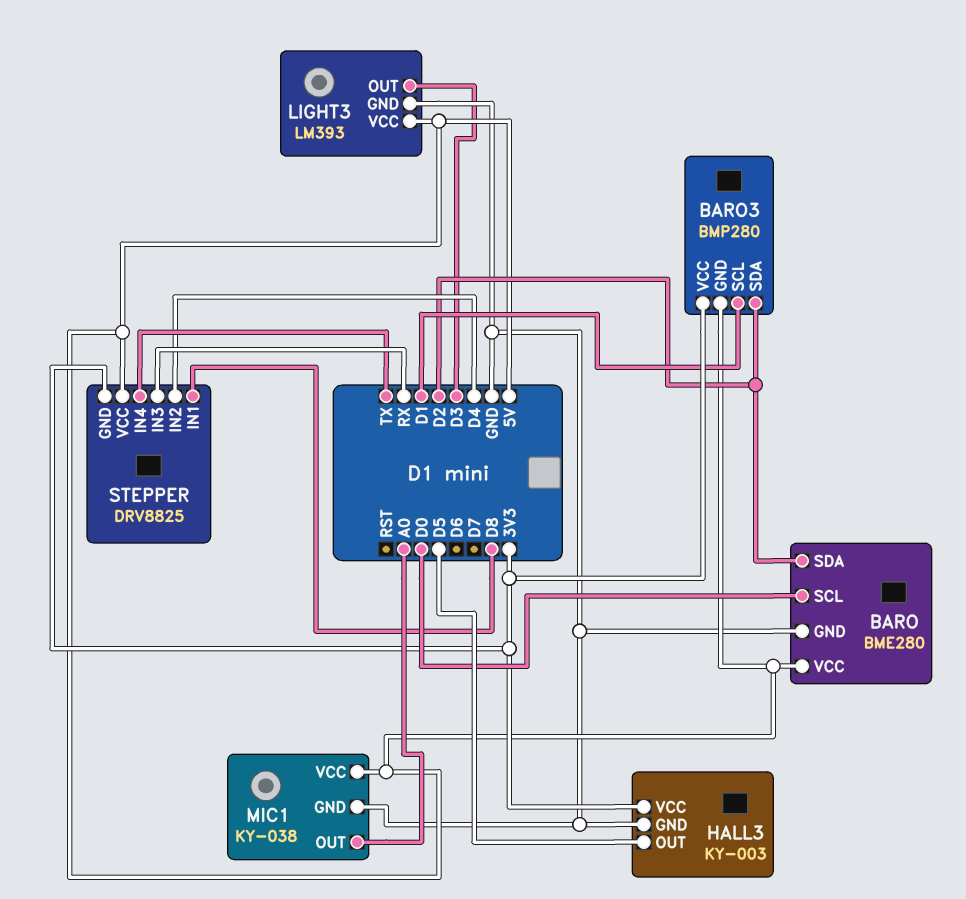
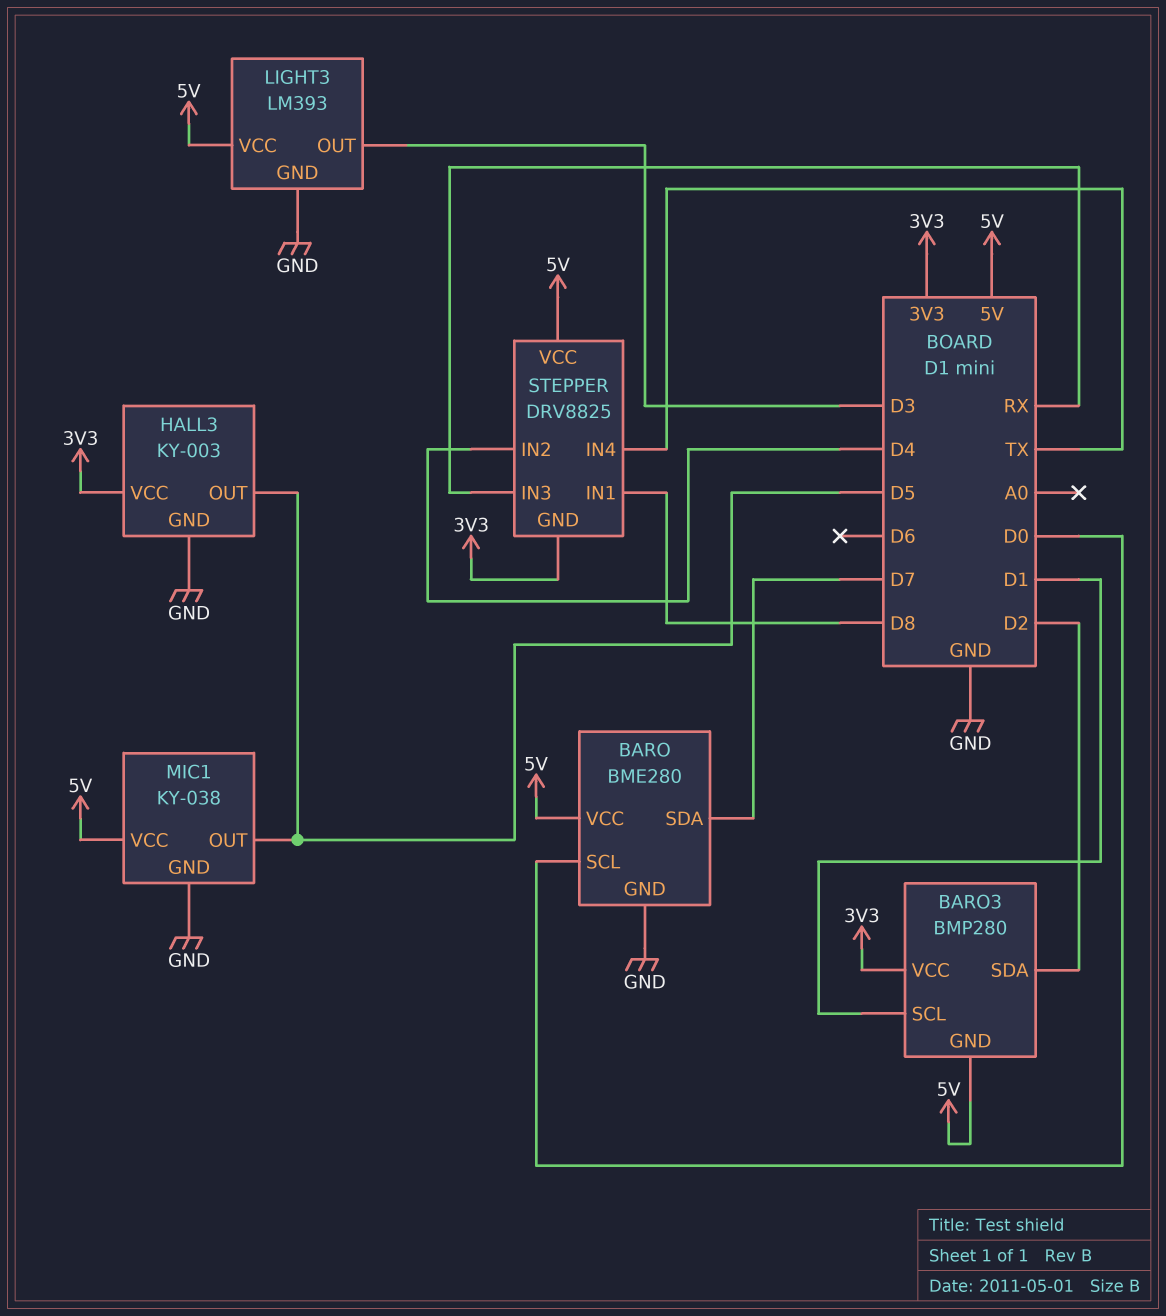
BARO pin SDA: D2 -> D7
MIC1 pin OUT: A0 -> D5

